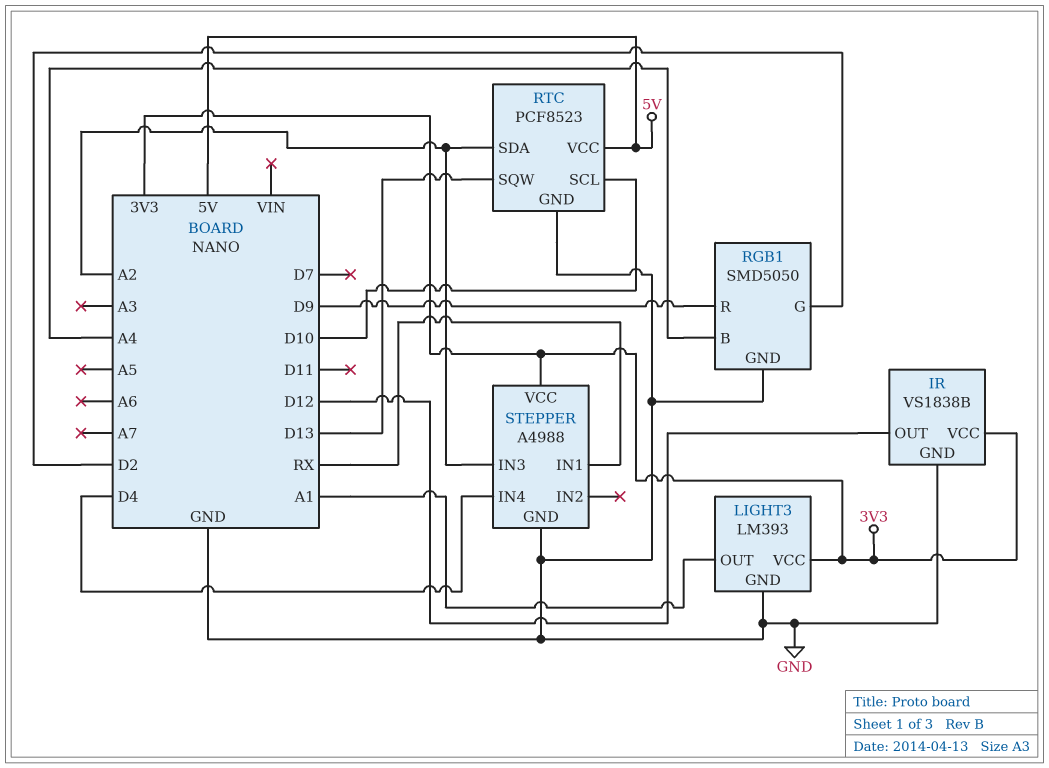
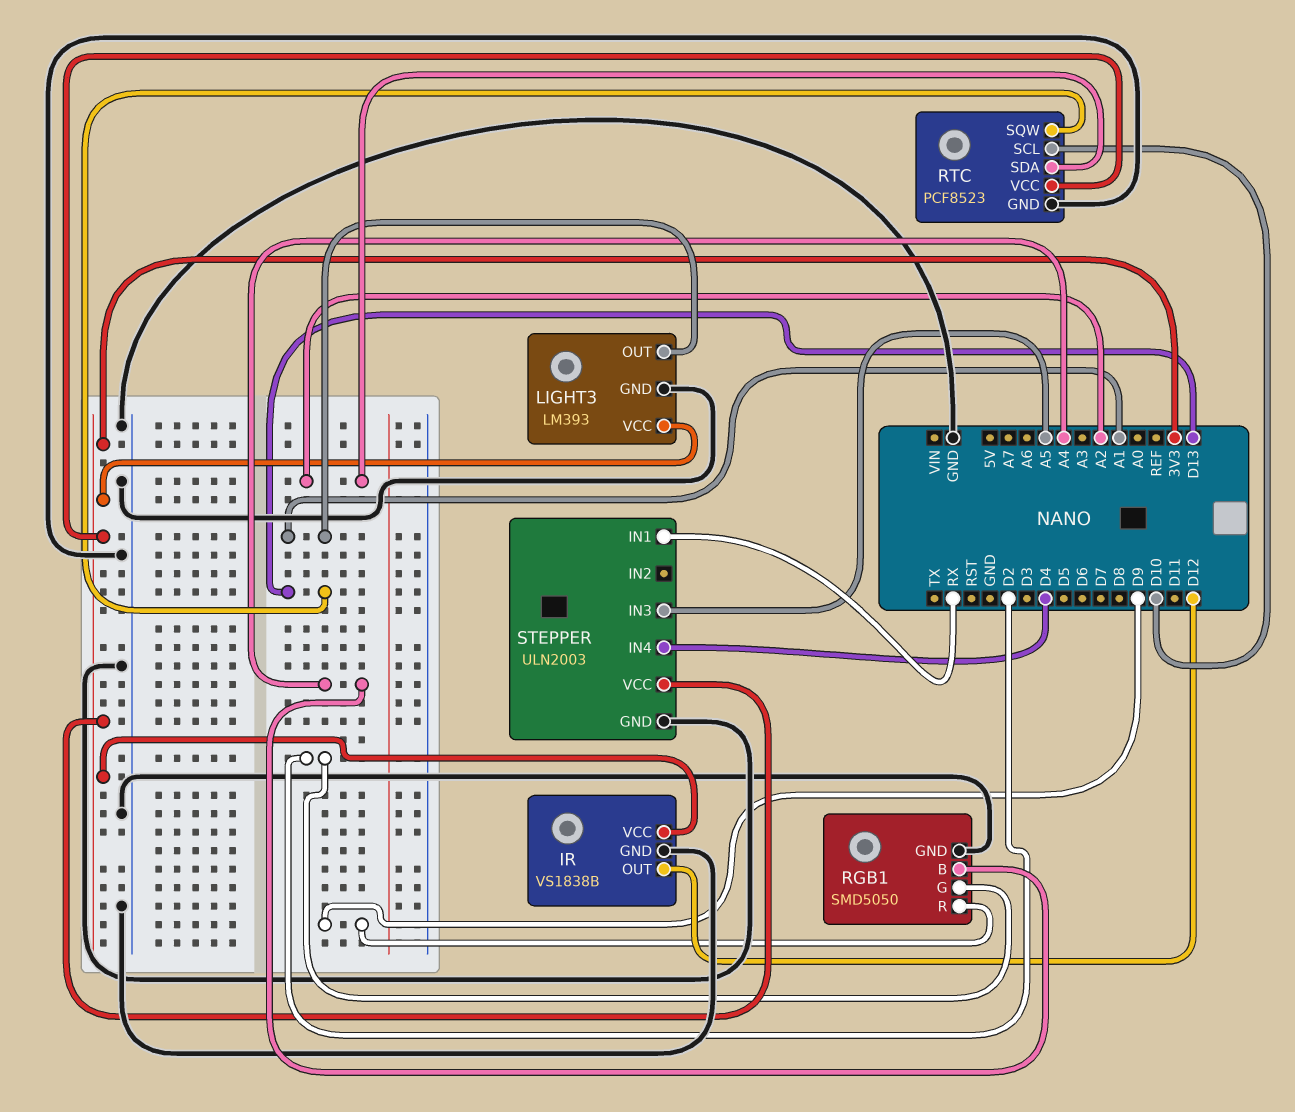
RTC pin VCC: 5V -> 3V3
STEPPER: A4988 -> ULN2003
STEPPER pin IN3: A2 -> A5

